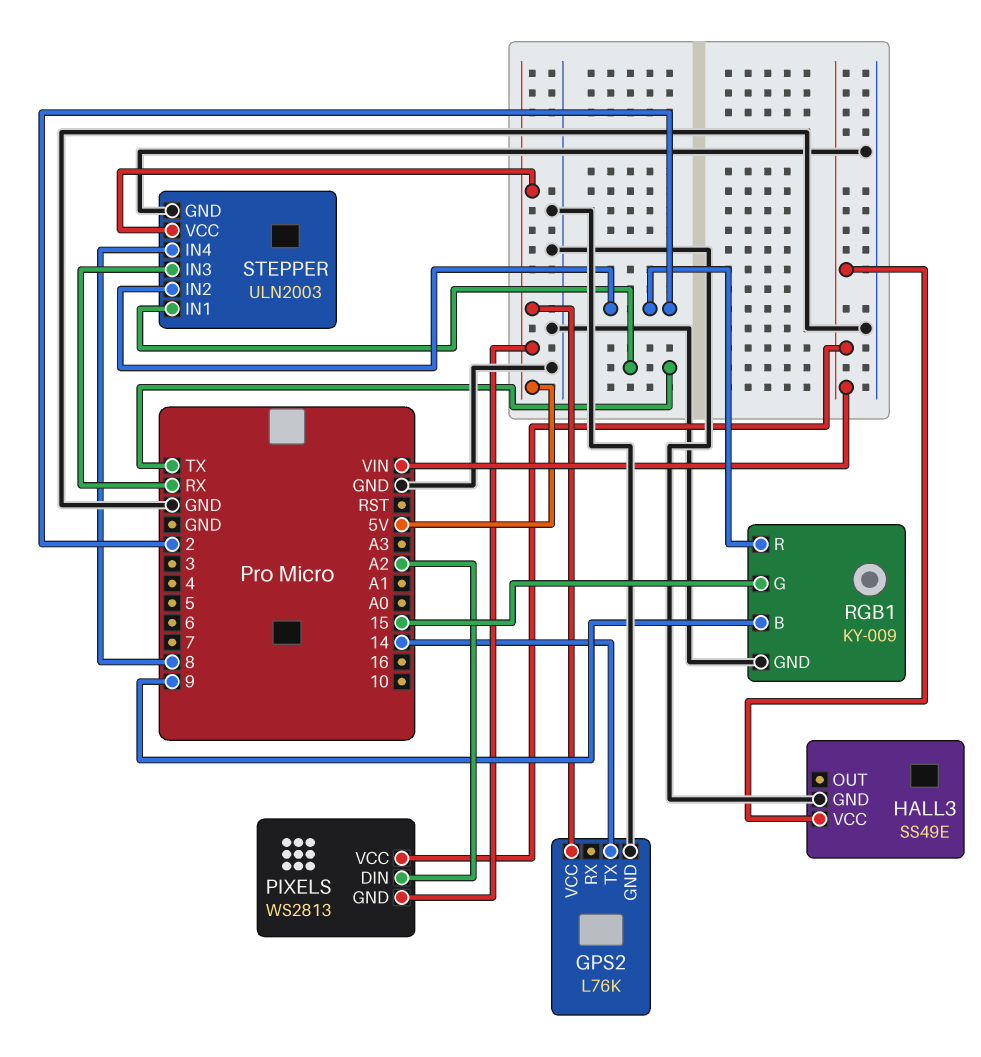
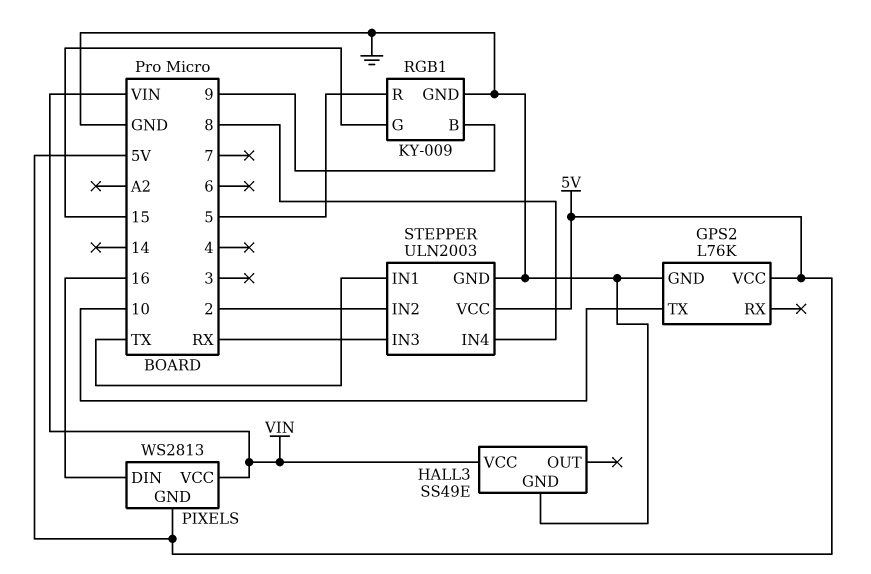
GPS2 pin TX: 14 -> 10
PIXELS pin DIN: A2 -> 16
RGB1 pin R: 2 -> 5

